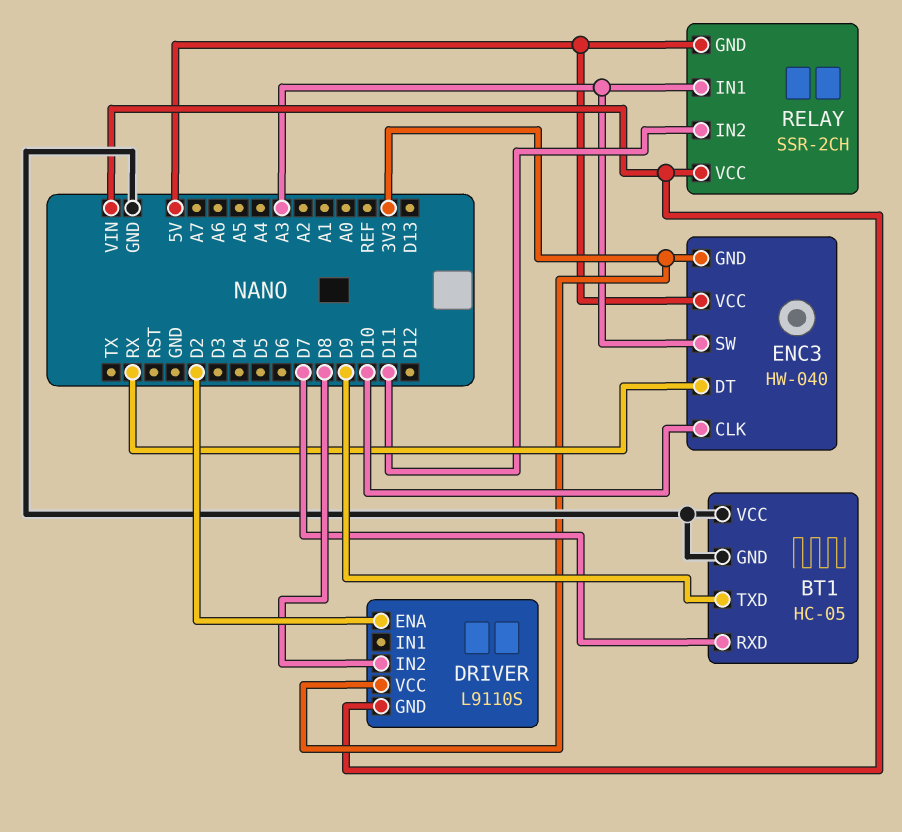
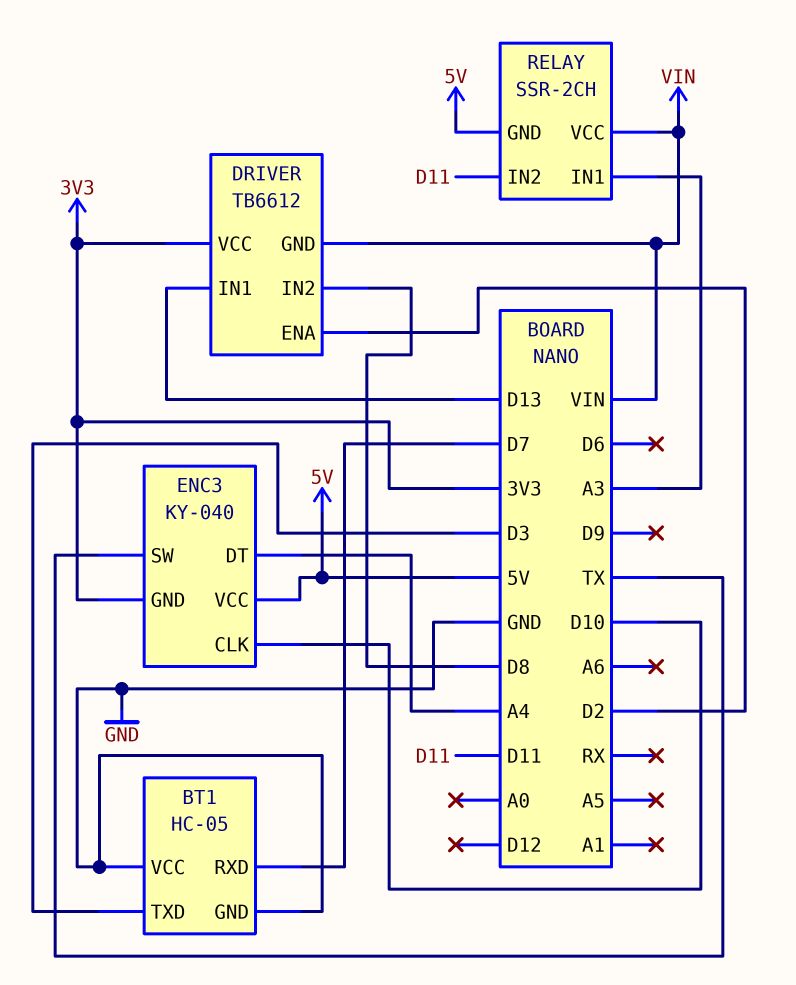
BT1 pin TXD: D9 -> D3
DRIVER: L9110S -> TB6612
DRIVER pin IN1: none -> D13
ENC3: HW-040 -> KY-040
ENC3 pin DT: RX -> A4
ENC3 pin SW: A3 -> TX

